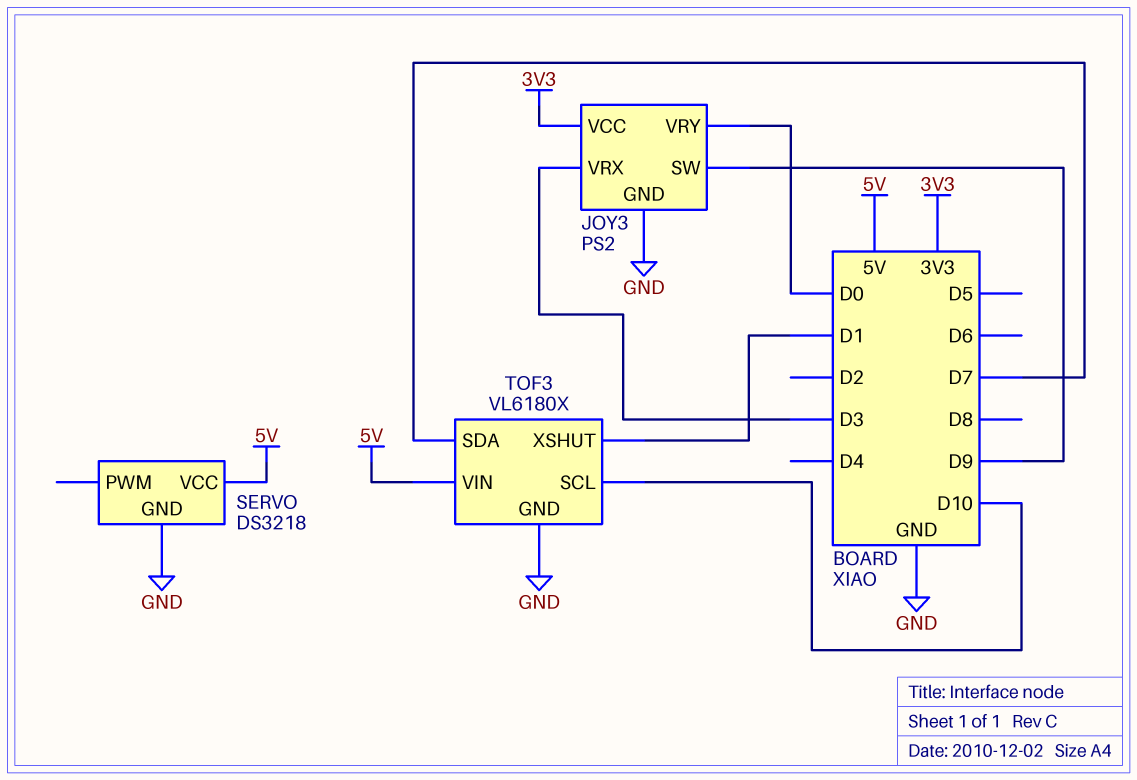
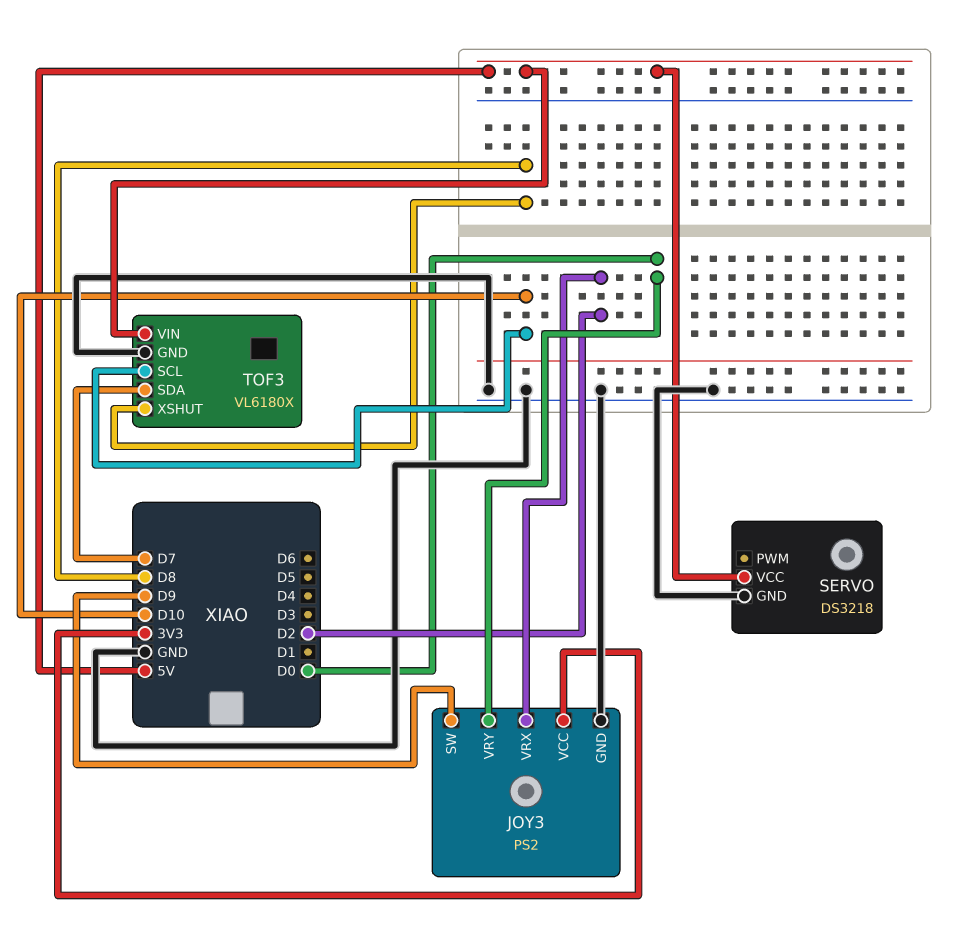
JOY3 pin VRX: D3 -> D2
TOF3 pin XSHUT: D1 -> D8

